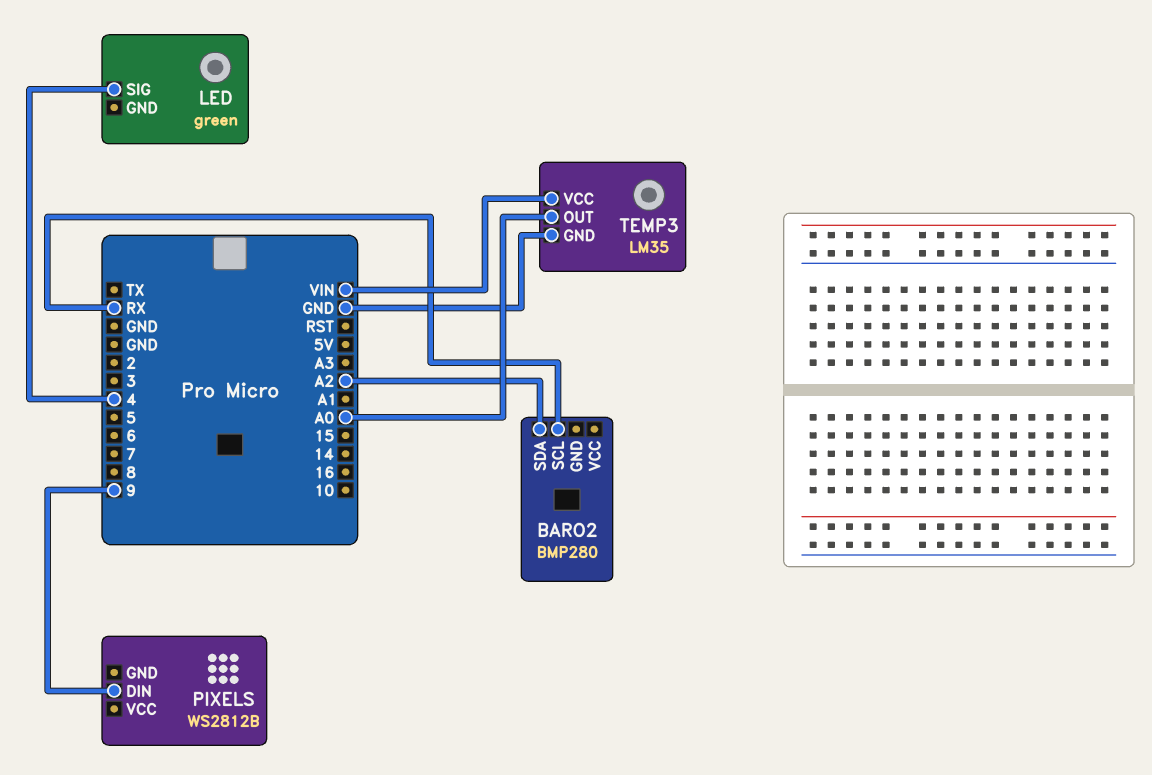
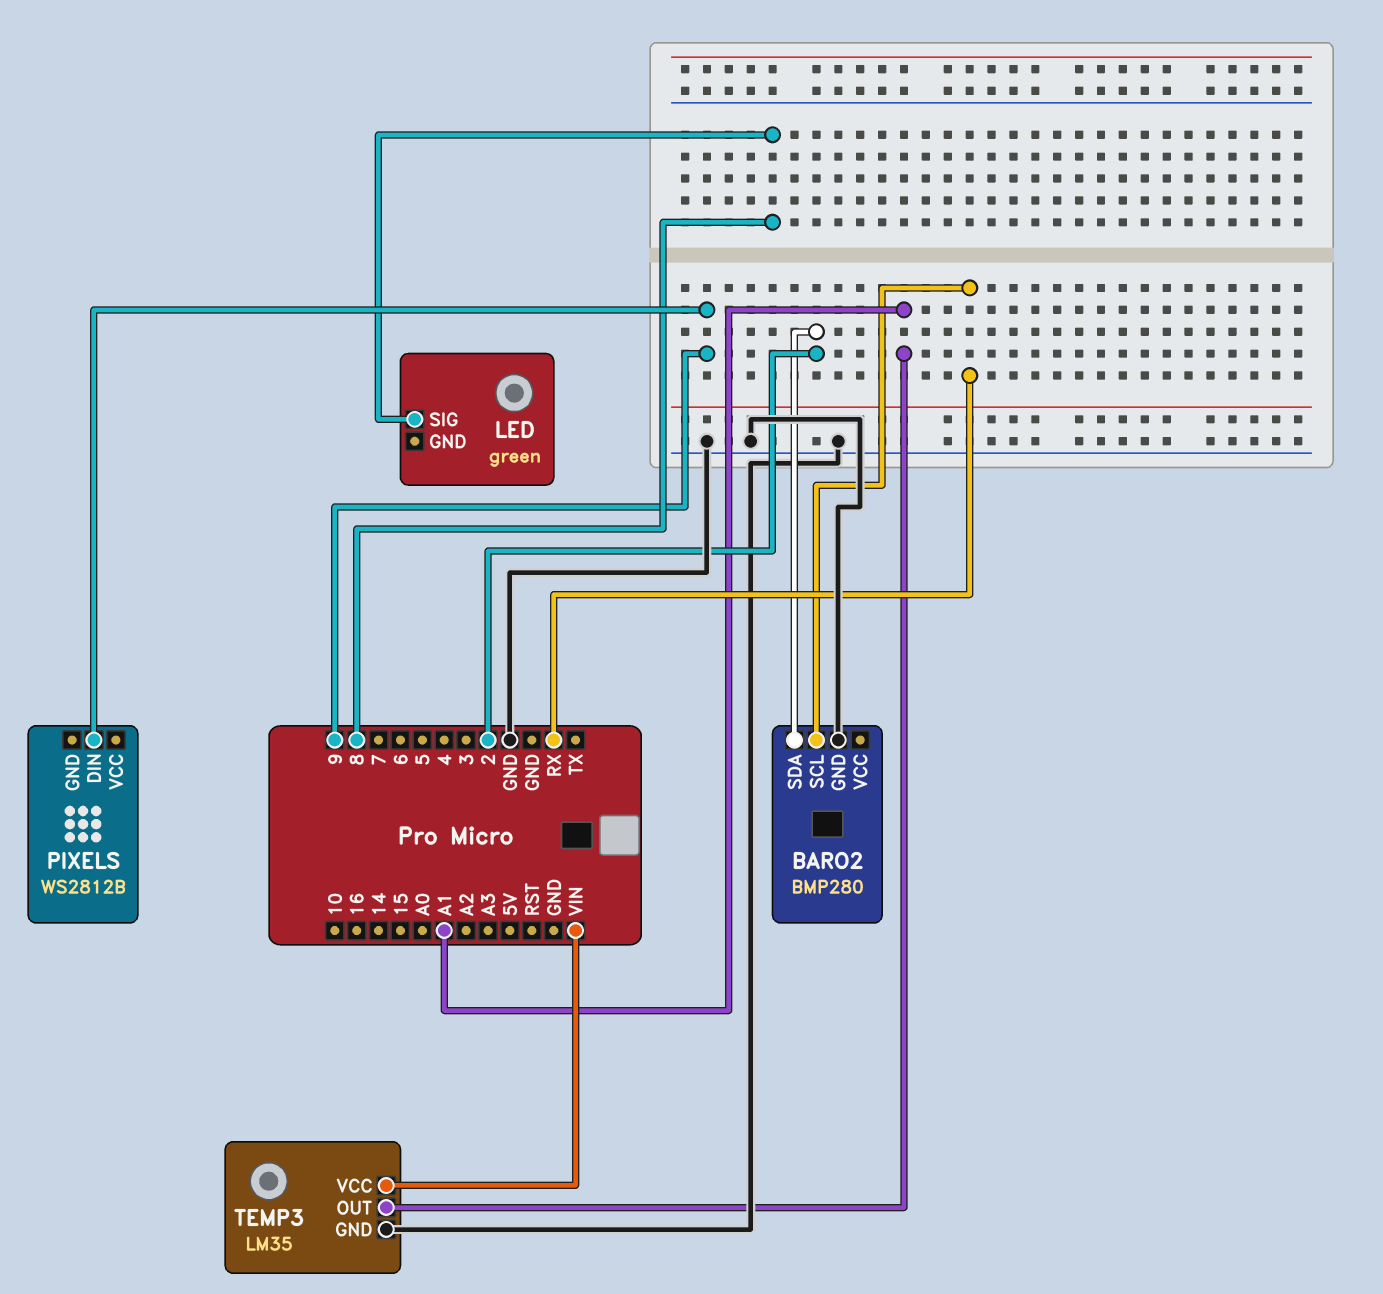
BARO2 pin GND: none -> GND
BARO2 pin SDA: A2 -> 2
LED pin SIG: 4 -> 8
TEMP3 pin OUT: A0 -> A1

